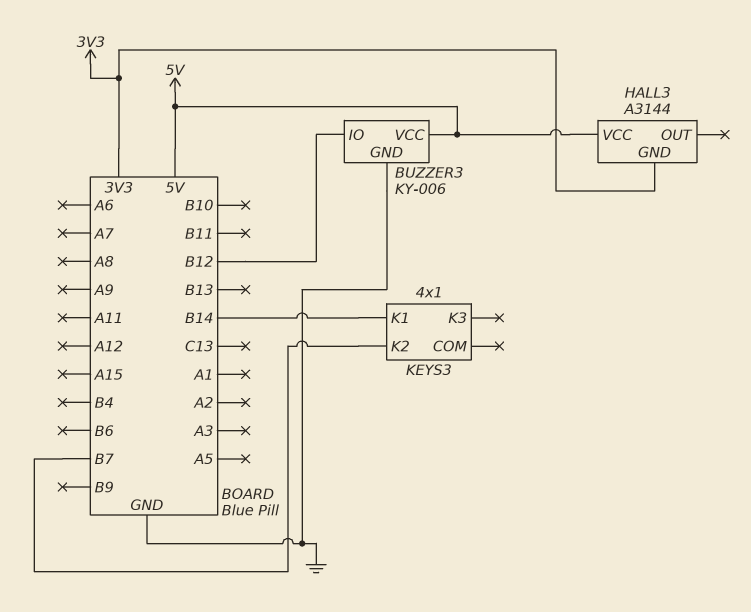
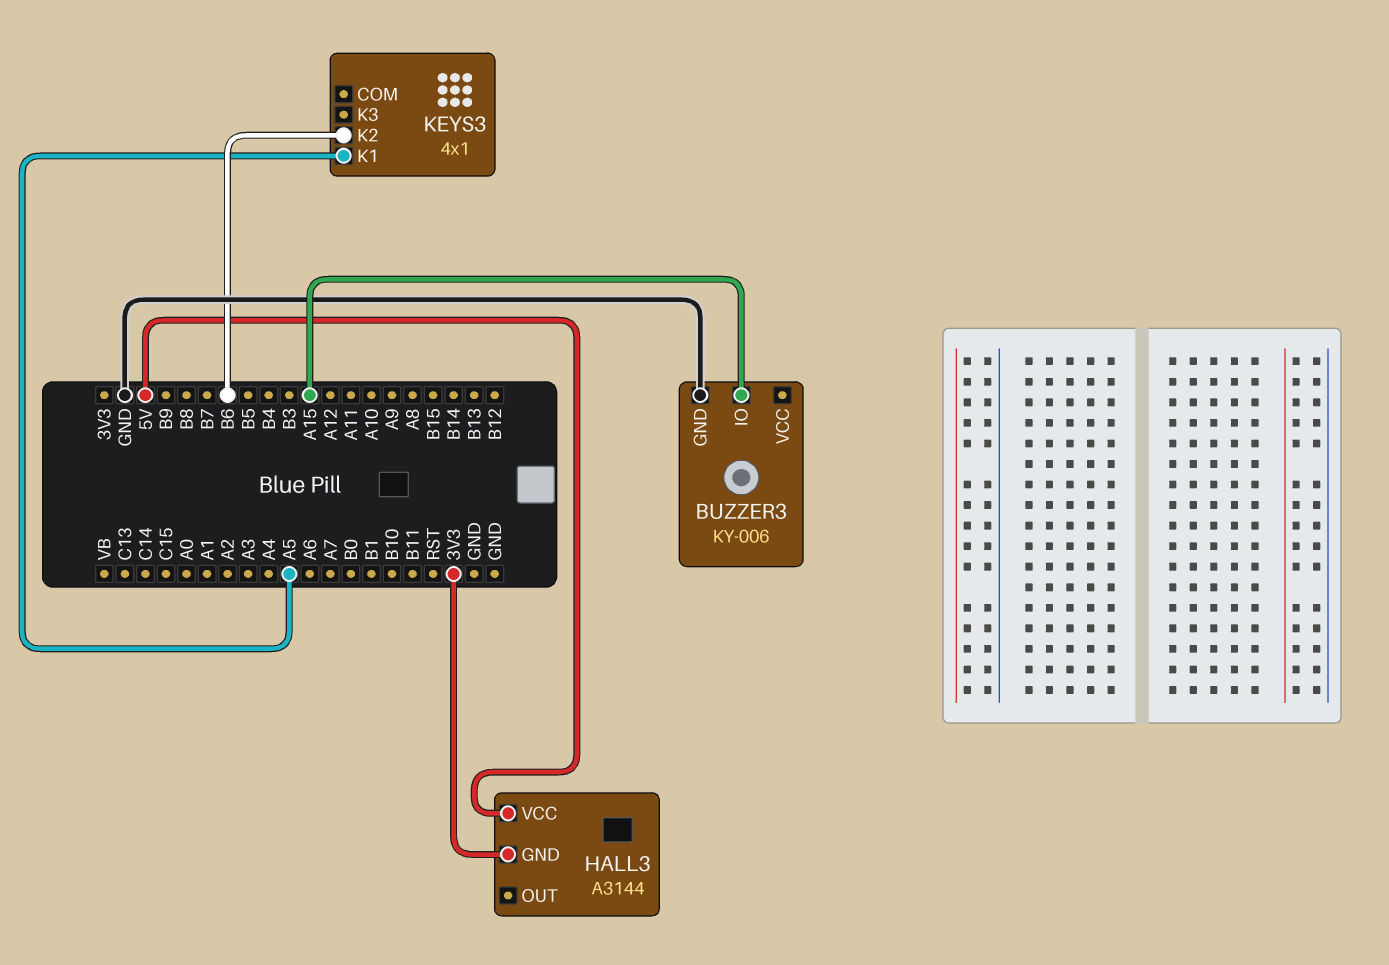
BUZZER3 pin IO: B12 -> A15
BUZZER3 pin VCC: 5V -> none
KEYS3 pin K1: B14 -> A5
KEYS3 pin K2: B7 -> B6

